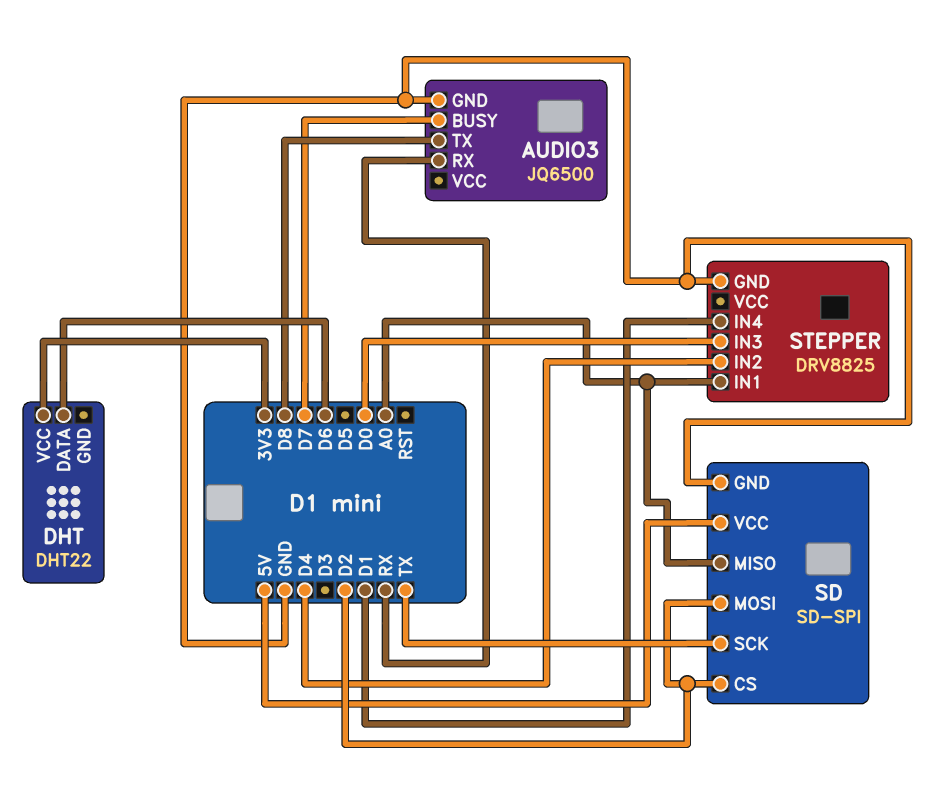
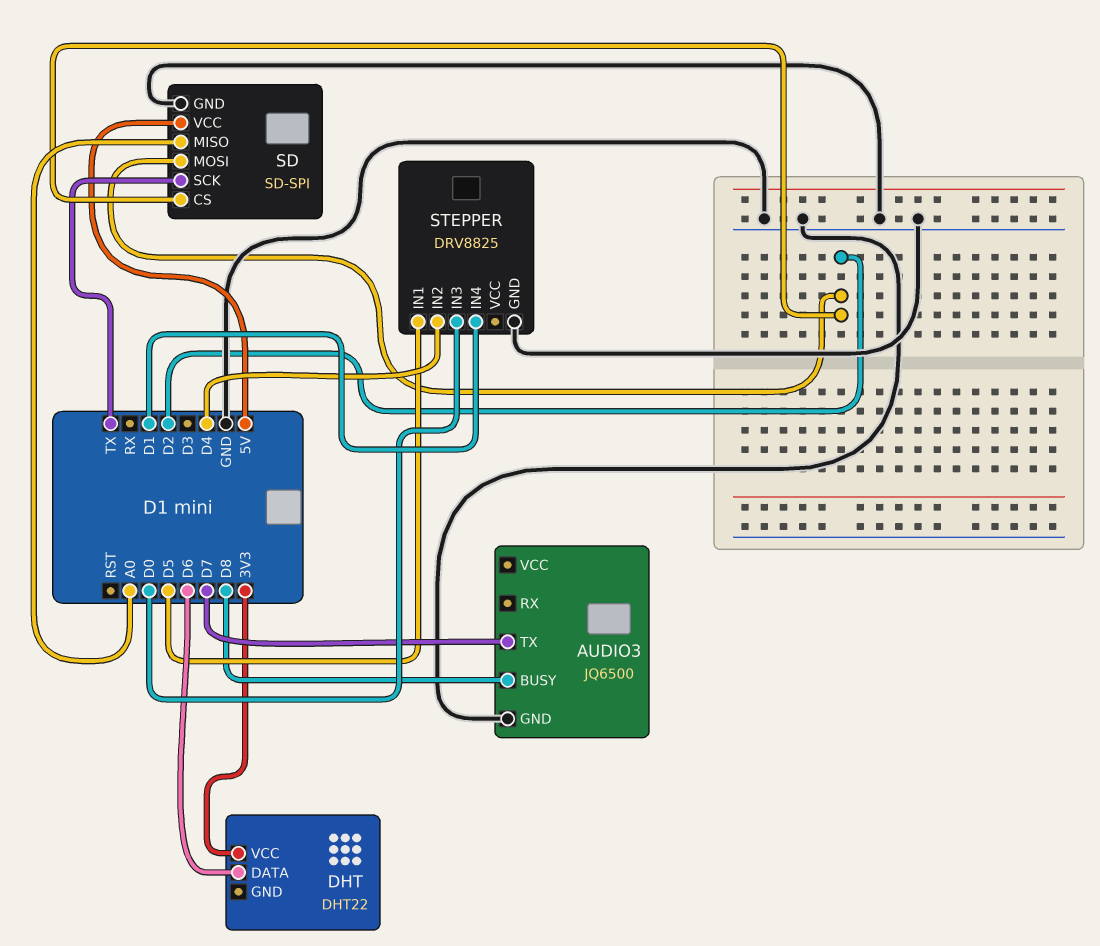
AUDIO3 pin BUSY: D7 -> D8
AUDIO3 pin RX: RX -> none
AUDIO3 pin TX: D8 -> D7
STEPPER pin IN1: A0 -> D5

